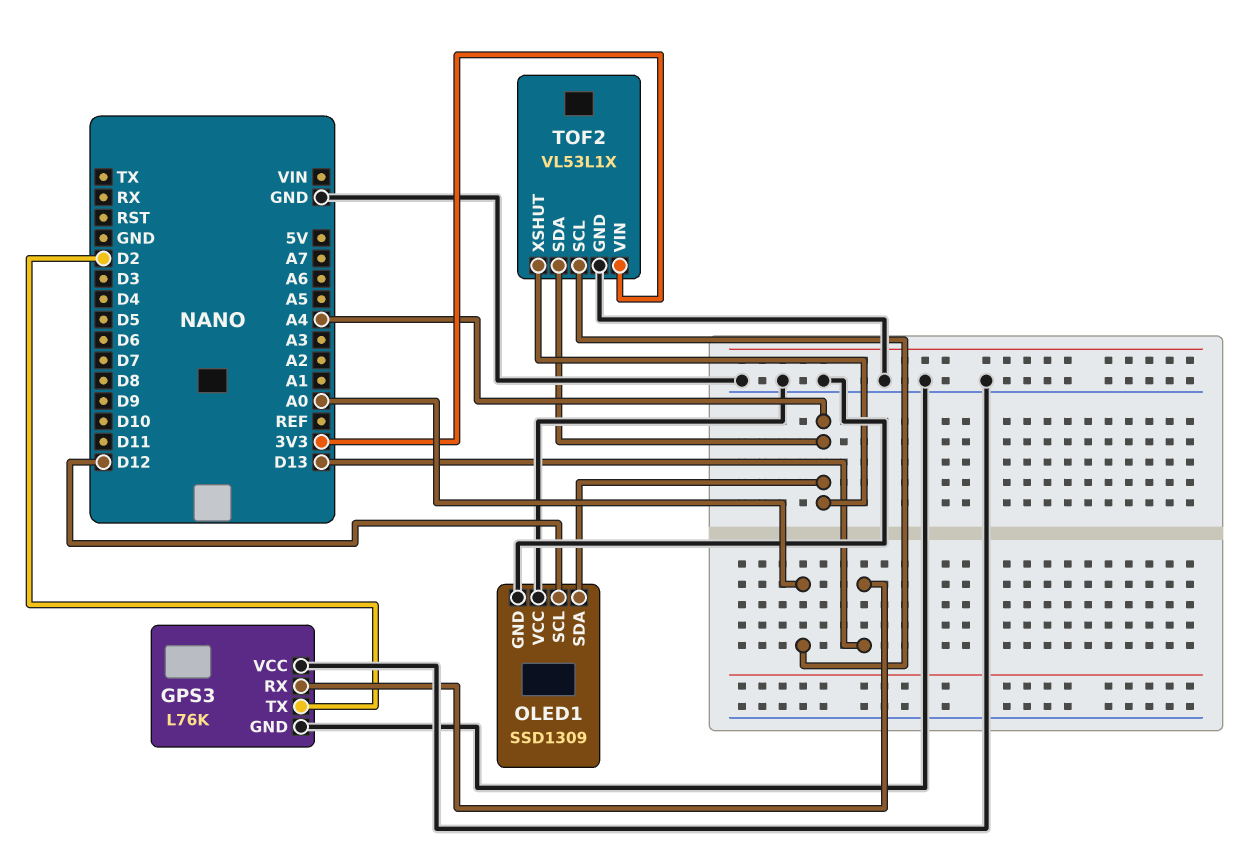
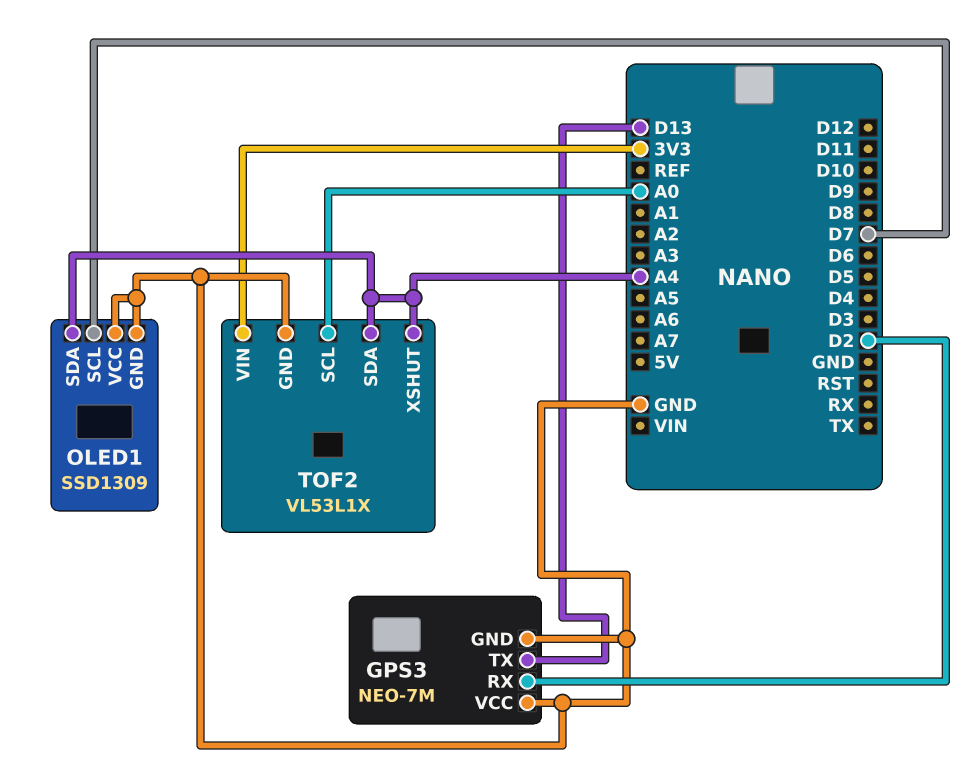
GPS3: L76K -> NEO-7M
GPS3 pin RX: D13 -> D2
GPS3 pin TX: D2 -> D13
OLED1 pin SCL: D12 -> D7

